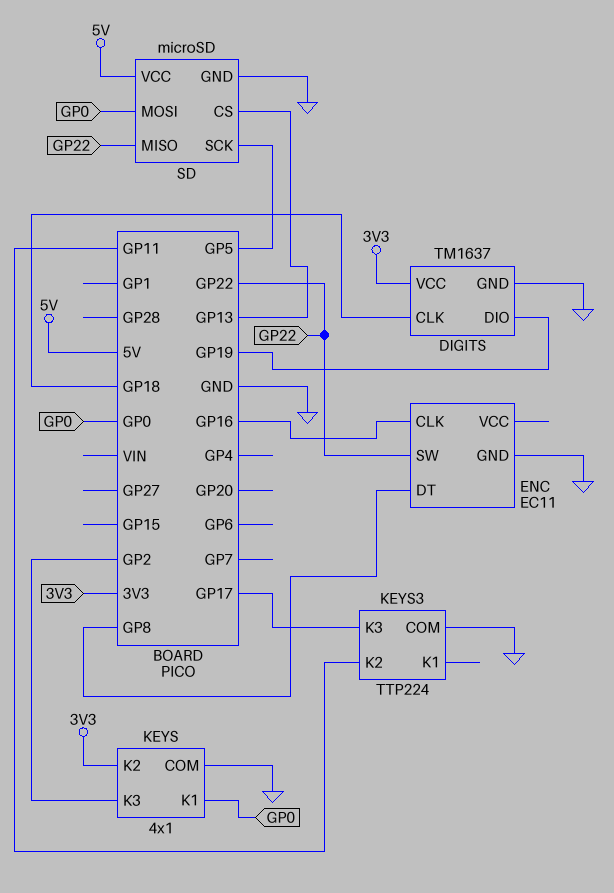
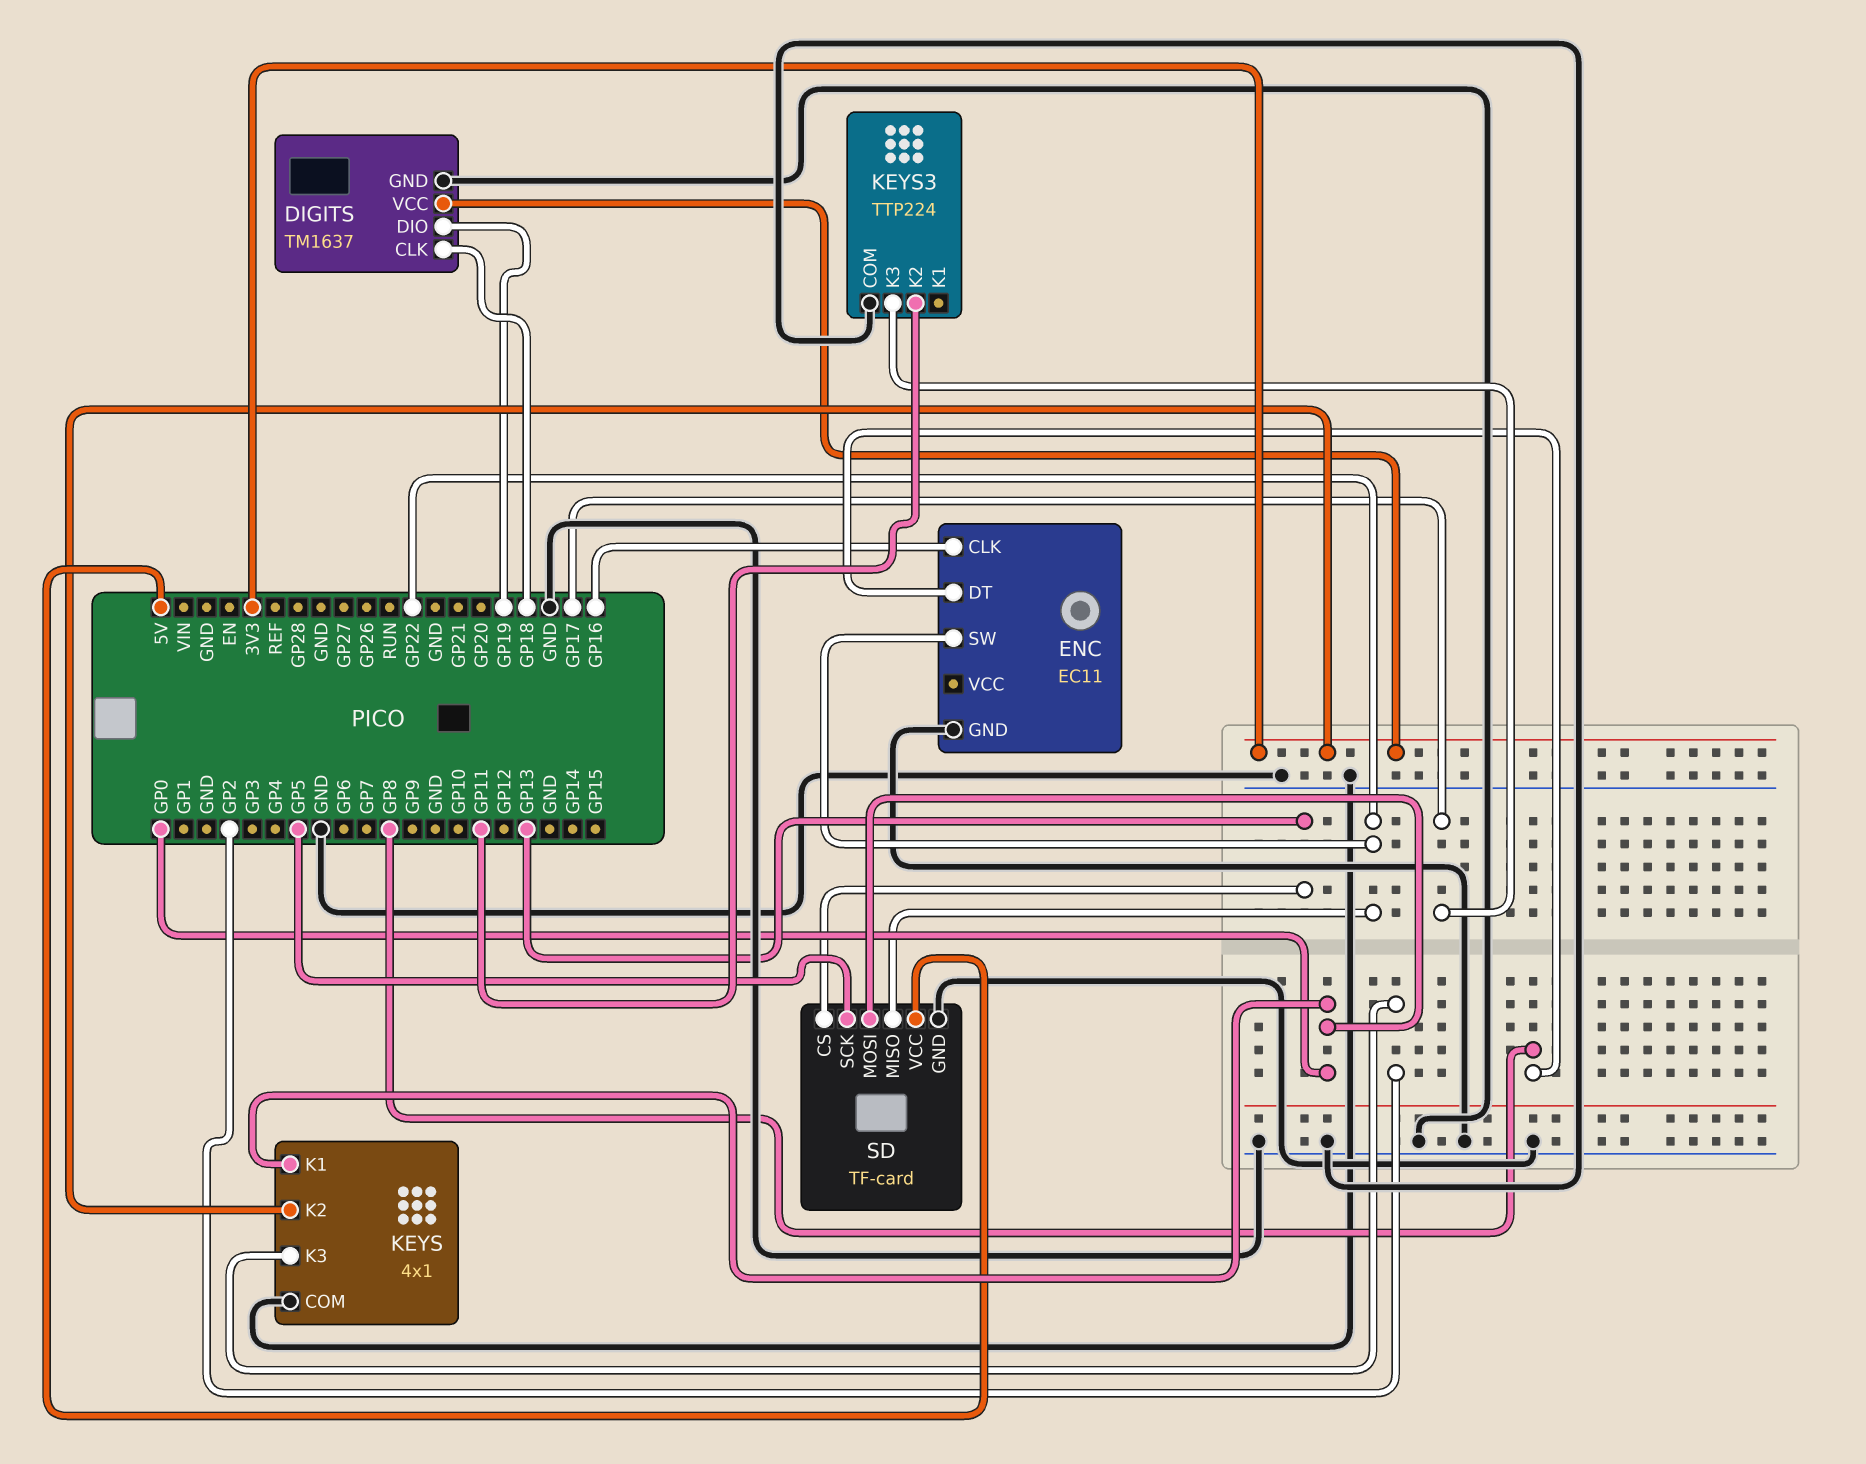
SD: microSD -> TF-card

